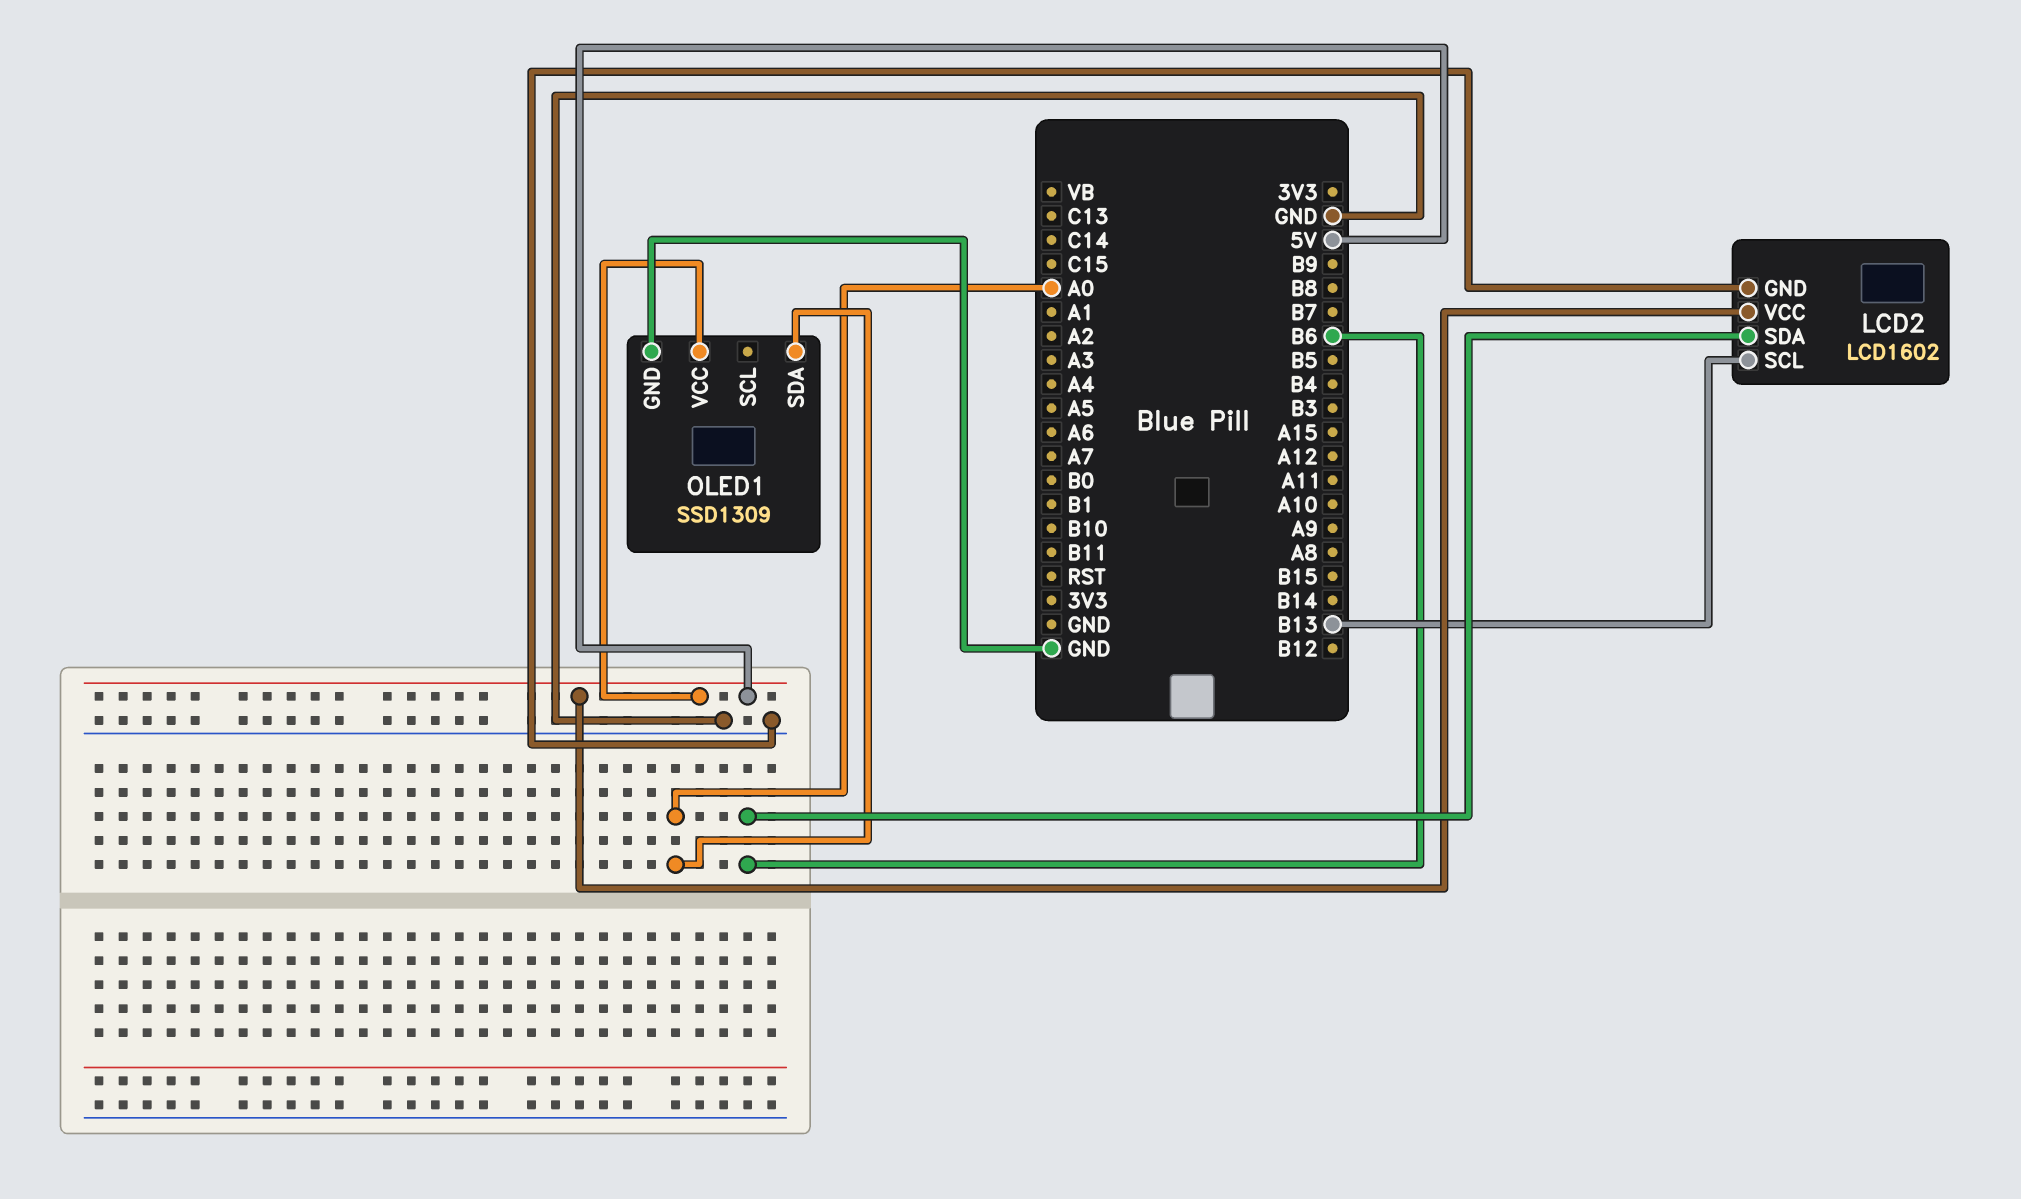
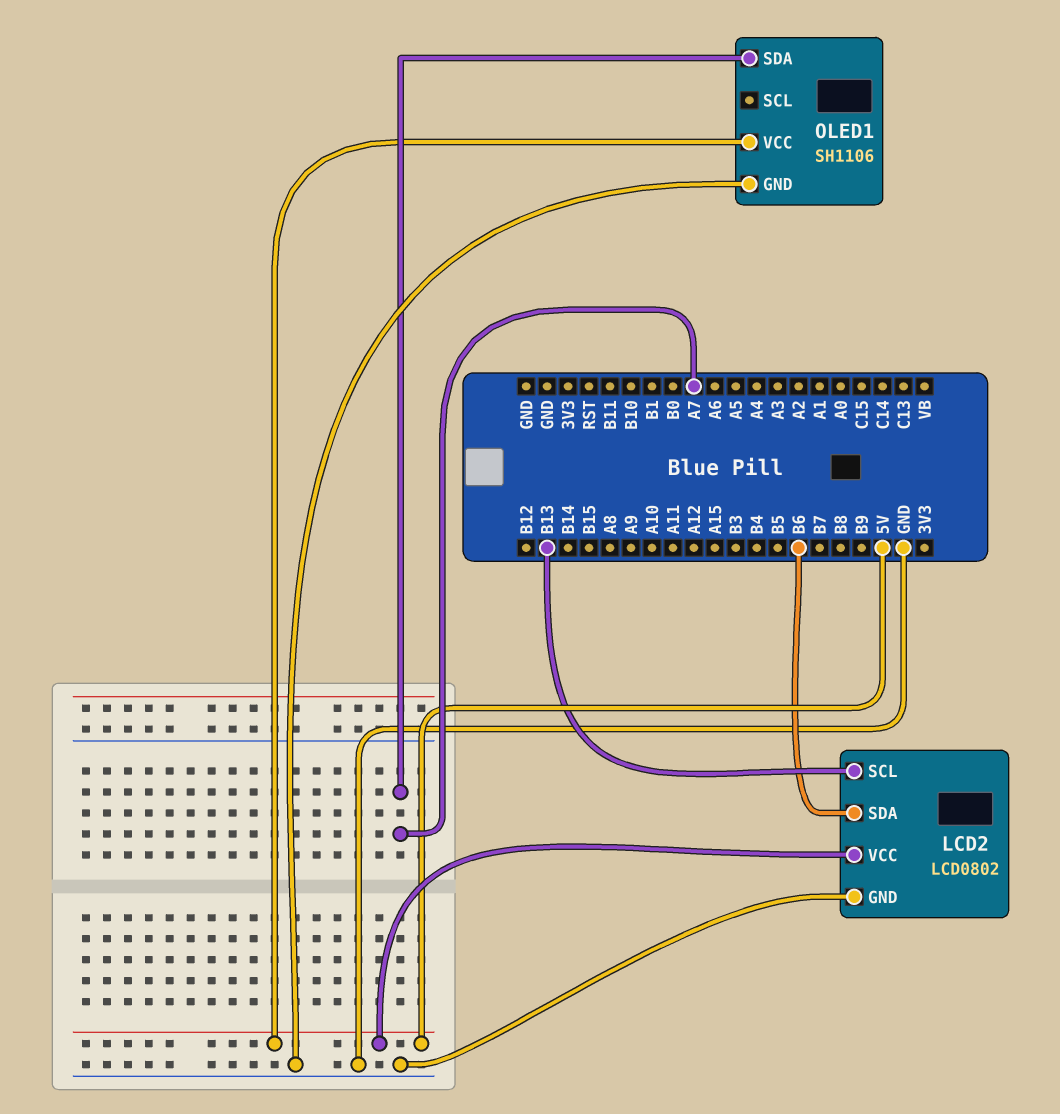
LCD2: LCD1602 -> LCD0802
OLED1: SSD1309 -> SH1106
OLED1 pin SDA: A0 -> A7

